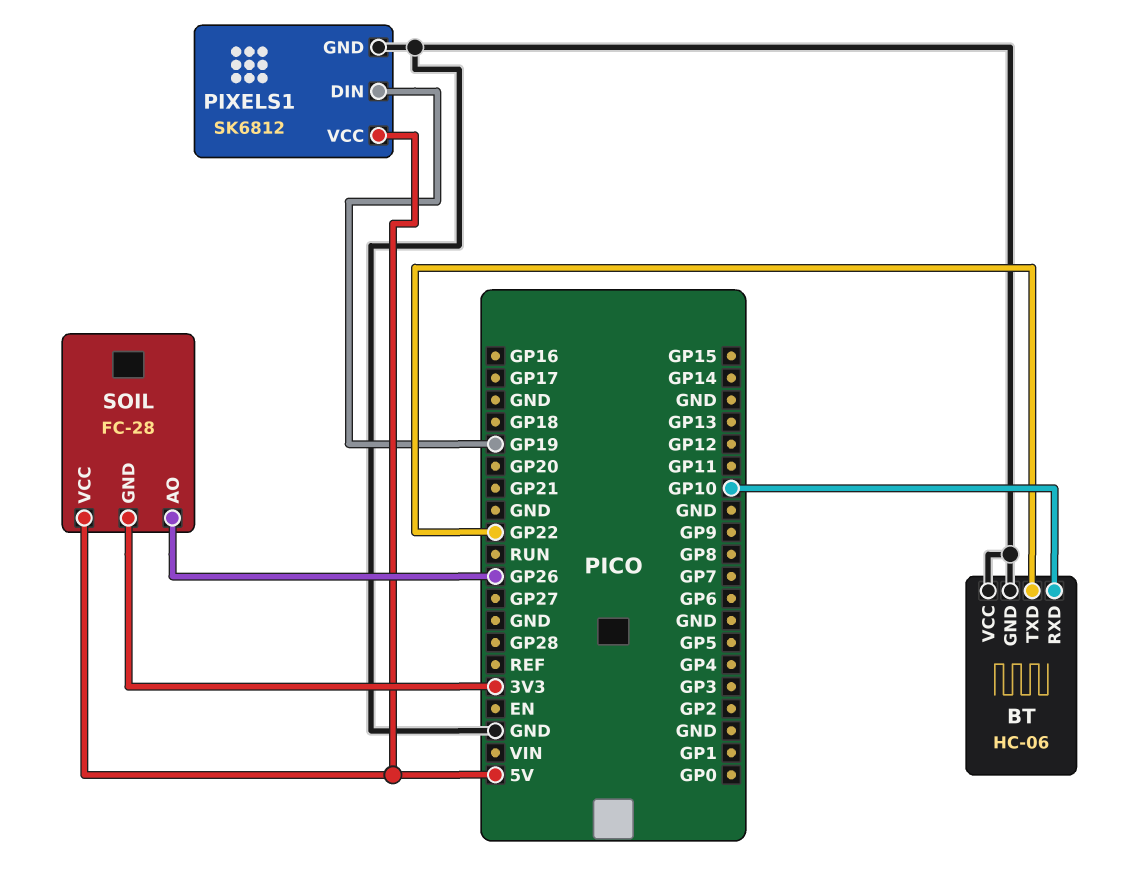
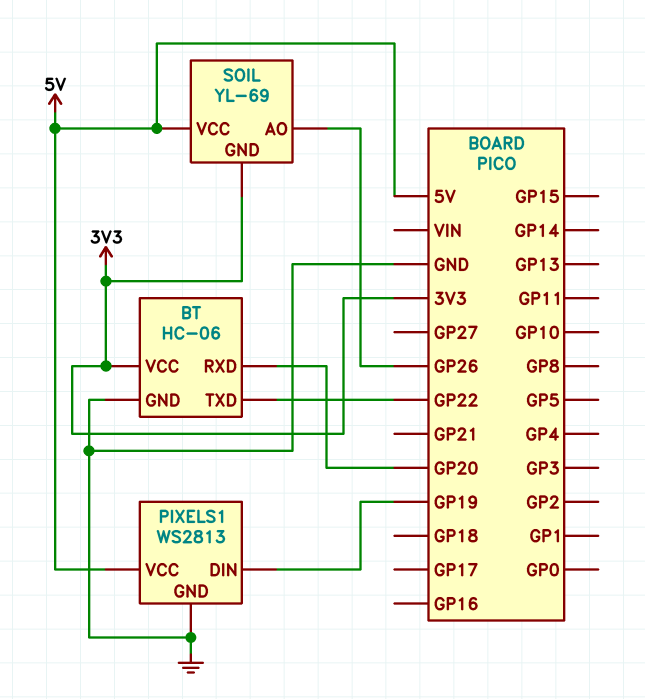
BT pin RXD: GP10 -> GP20
BT pin VCC: GND -> 3V3
PIXELS1: SK6812 -> WS2813
SOIL: FC-28 -> YL-69

